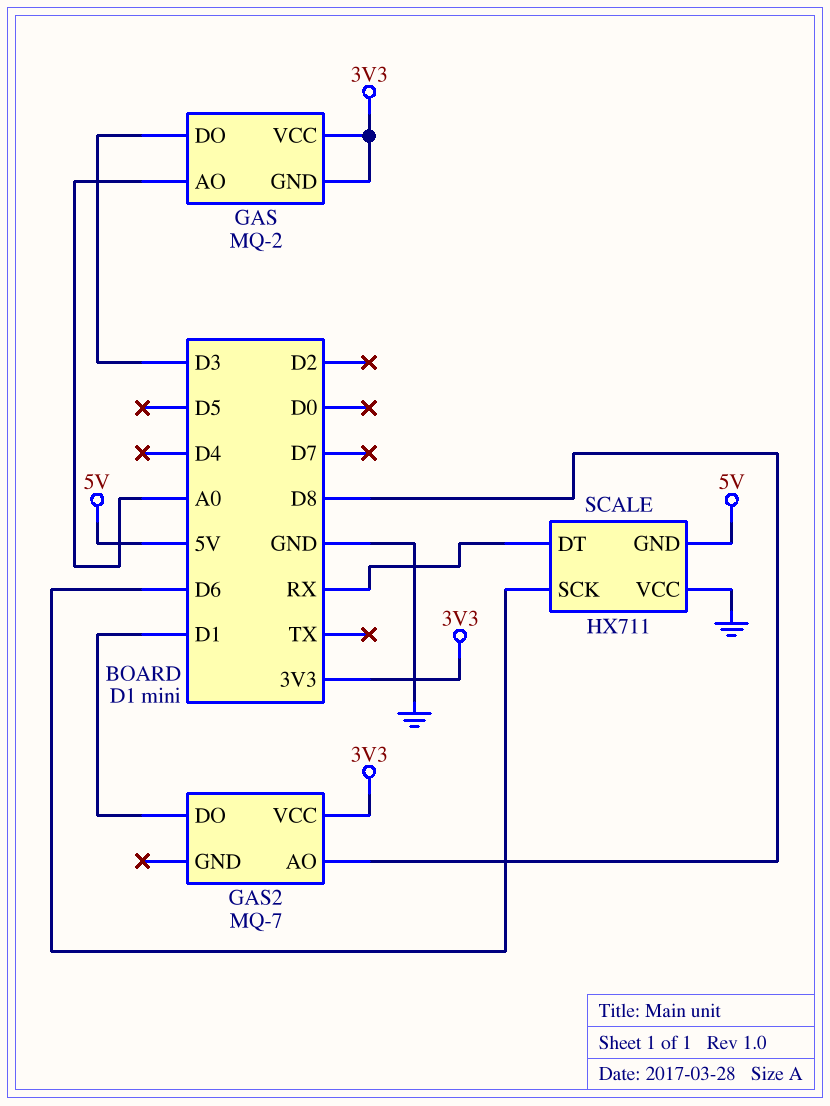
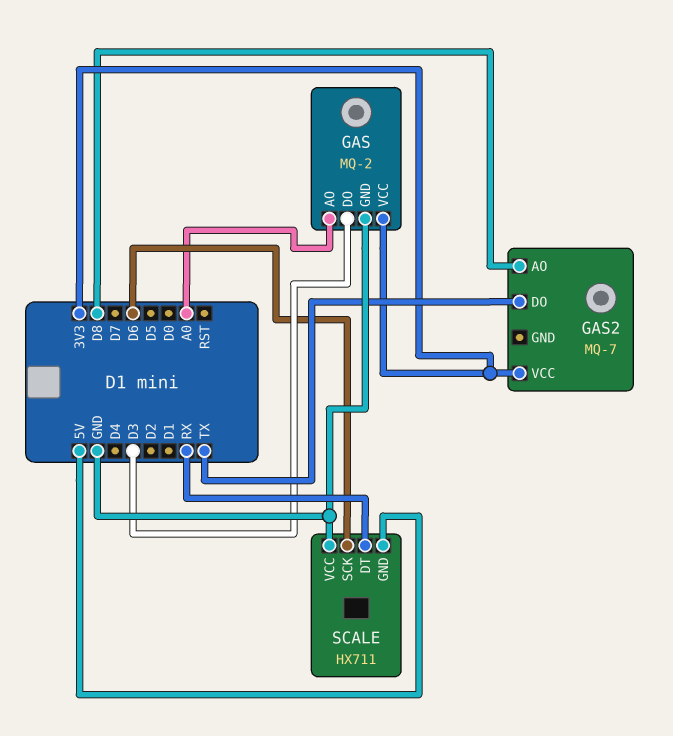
GAS pin GND: 3V3 -> GND
GAS2 pin DO: D1 -> TX

